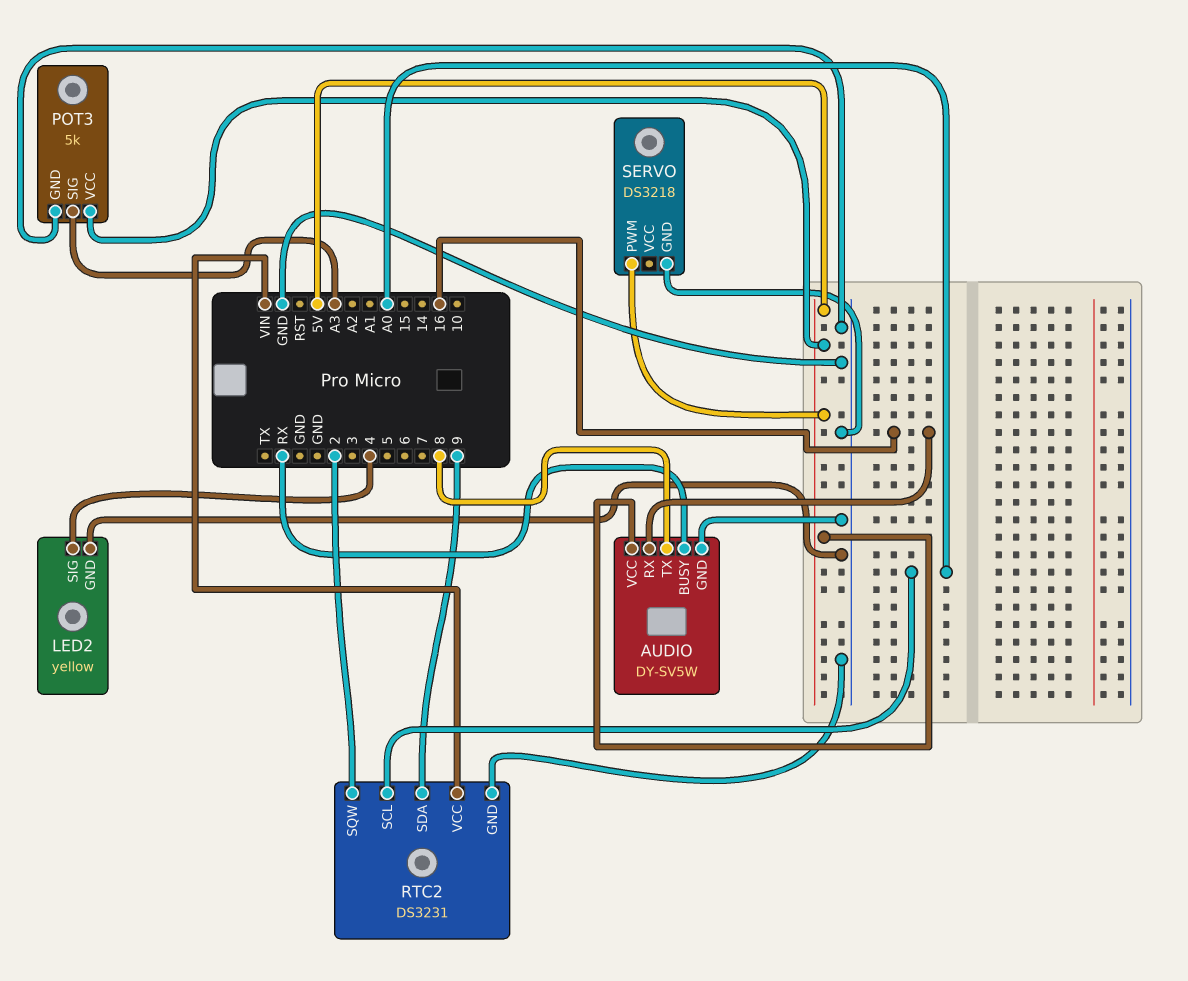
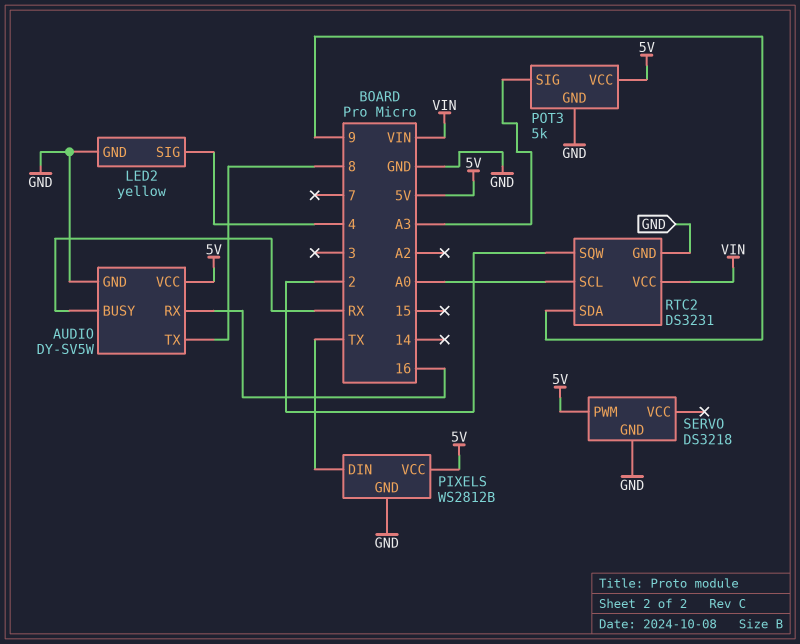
PIXELS: none -> WS2812B
PIXELS pin DIN: none -> TX
PIXELS pin GND: none -> GND
PIXELS pin VCC: none -> 5V

